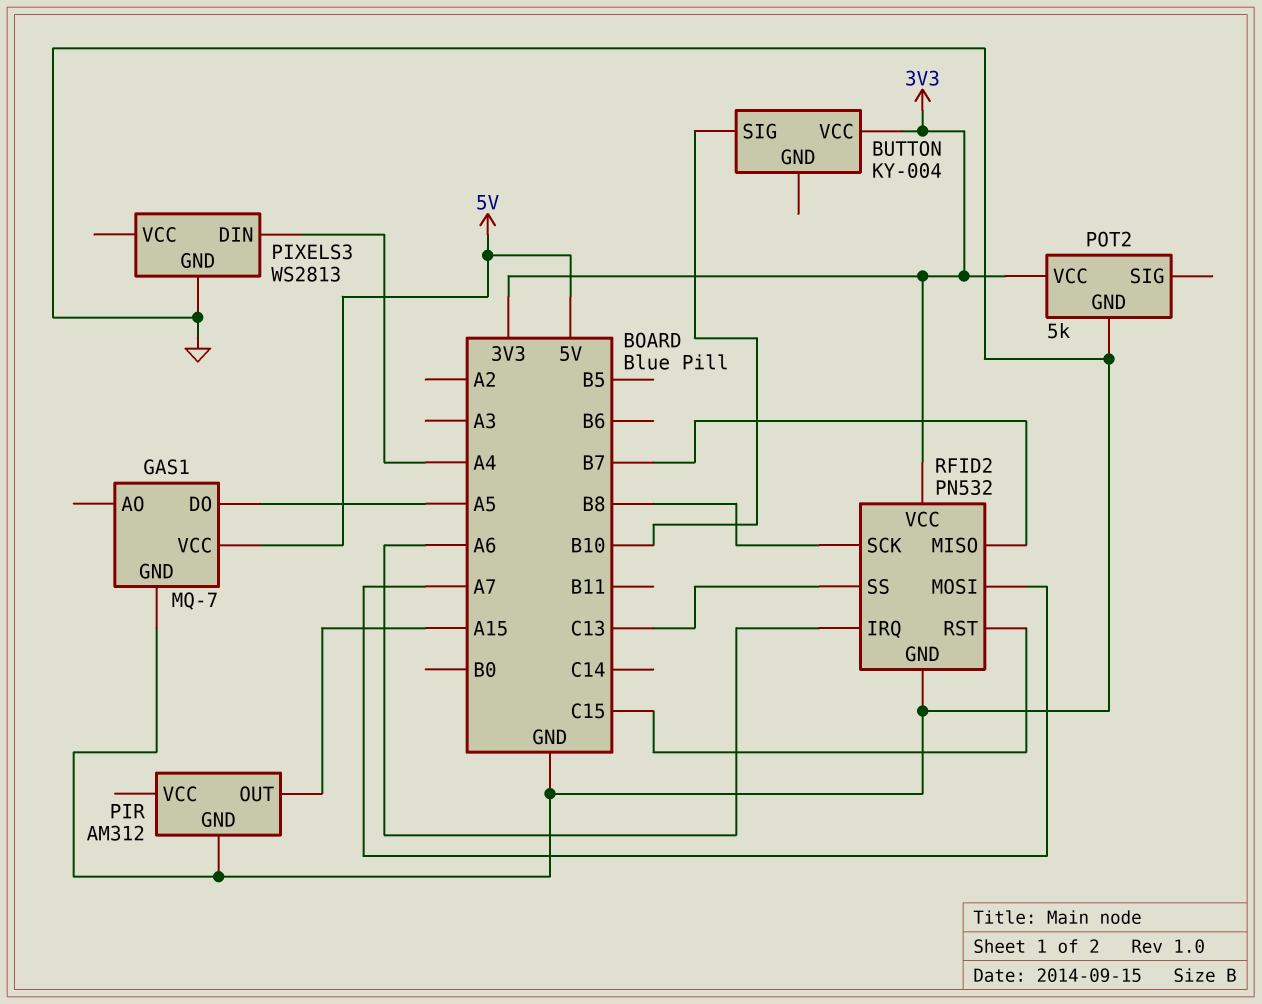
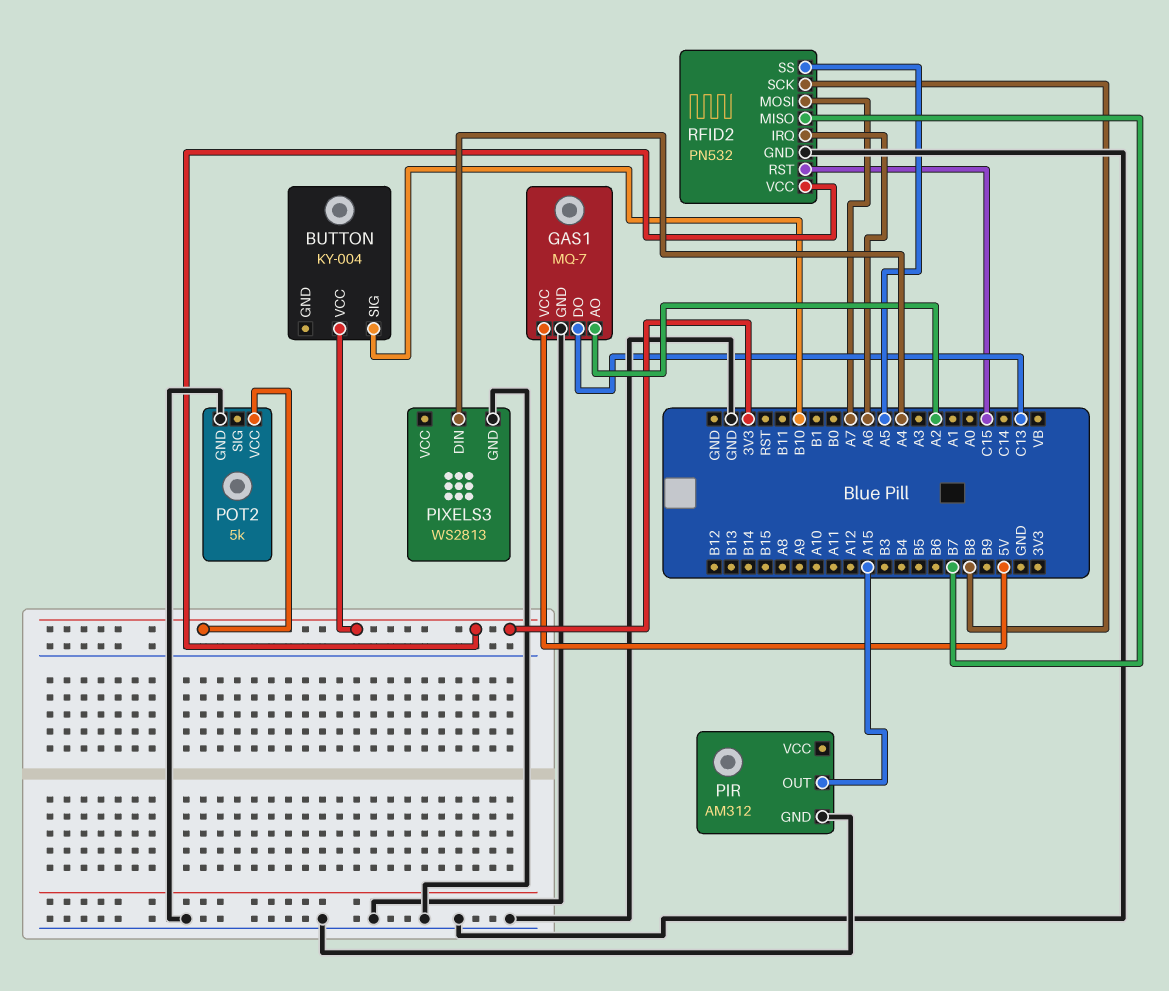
GAS1 pin AO: none -> A2
GAS1 pin DO: A5 -> C13
RFID2 pin SS: C13 -> A5

